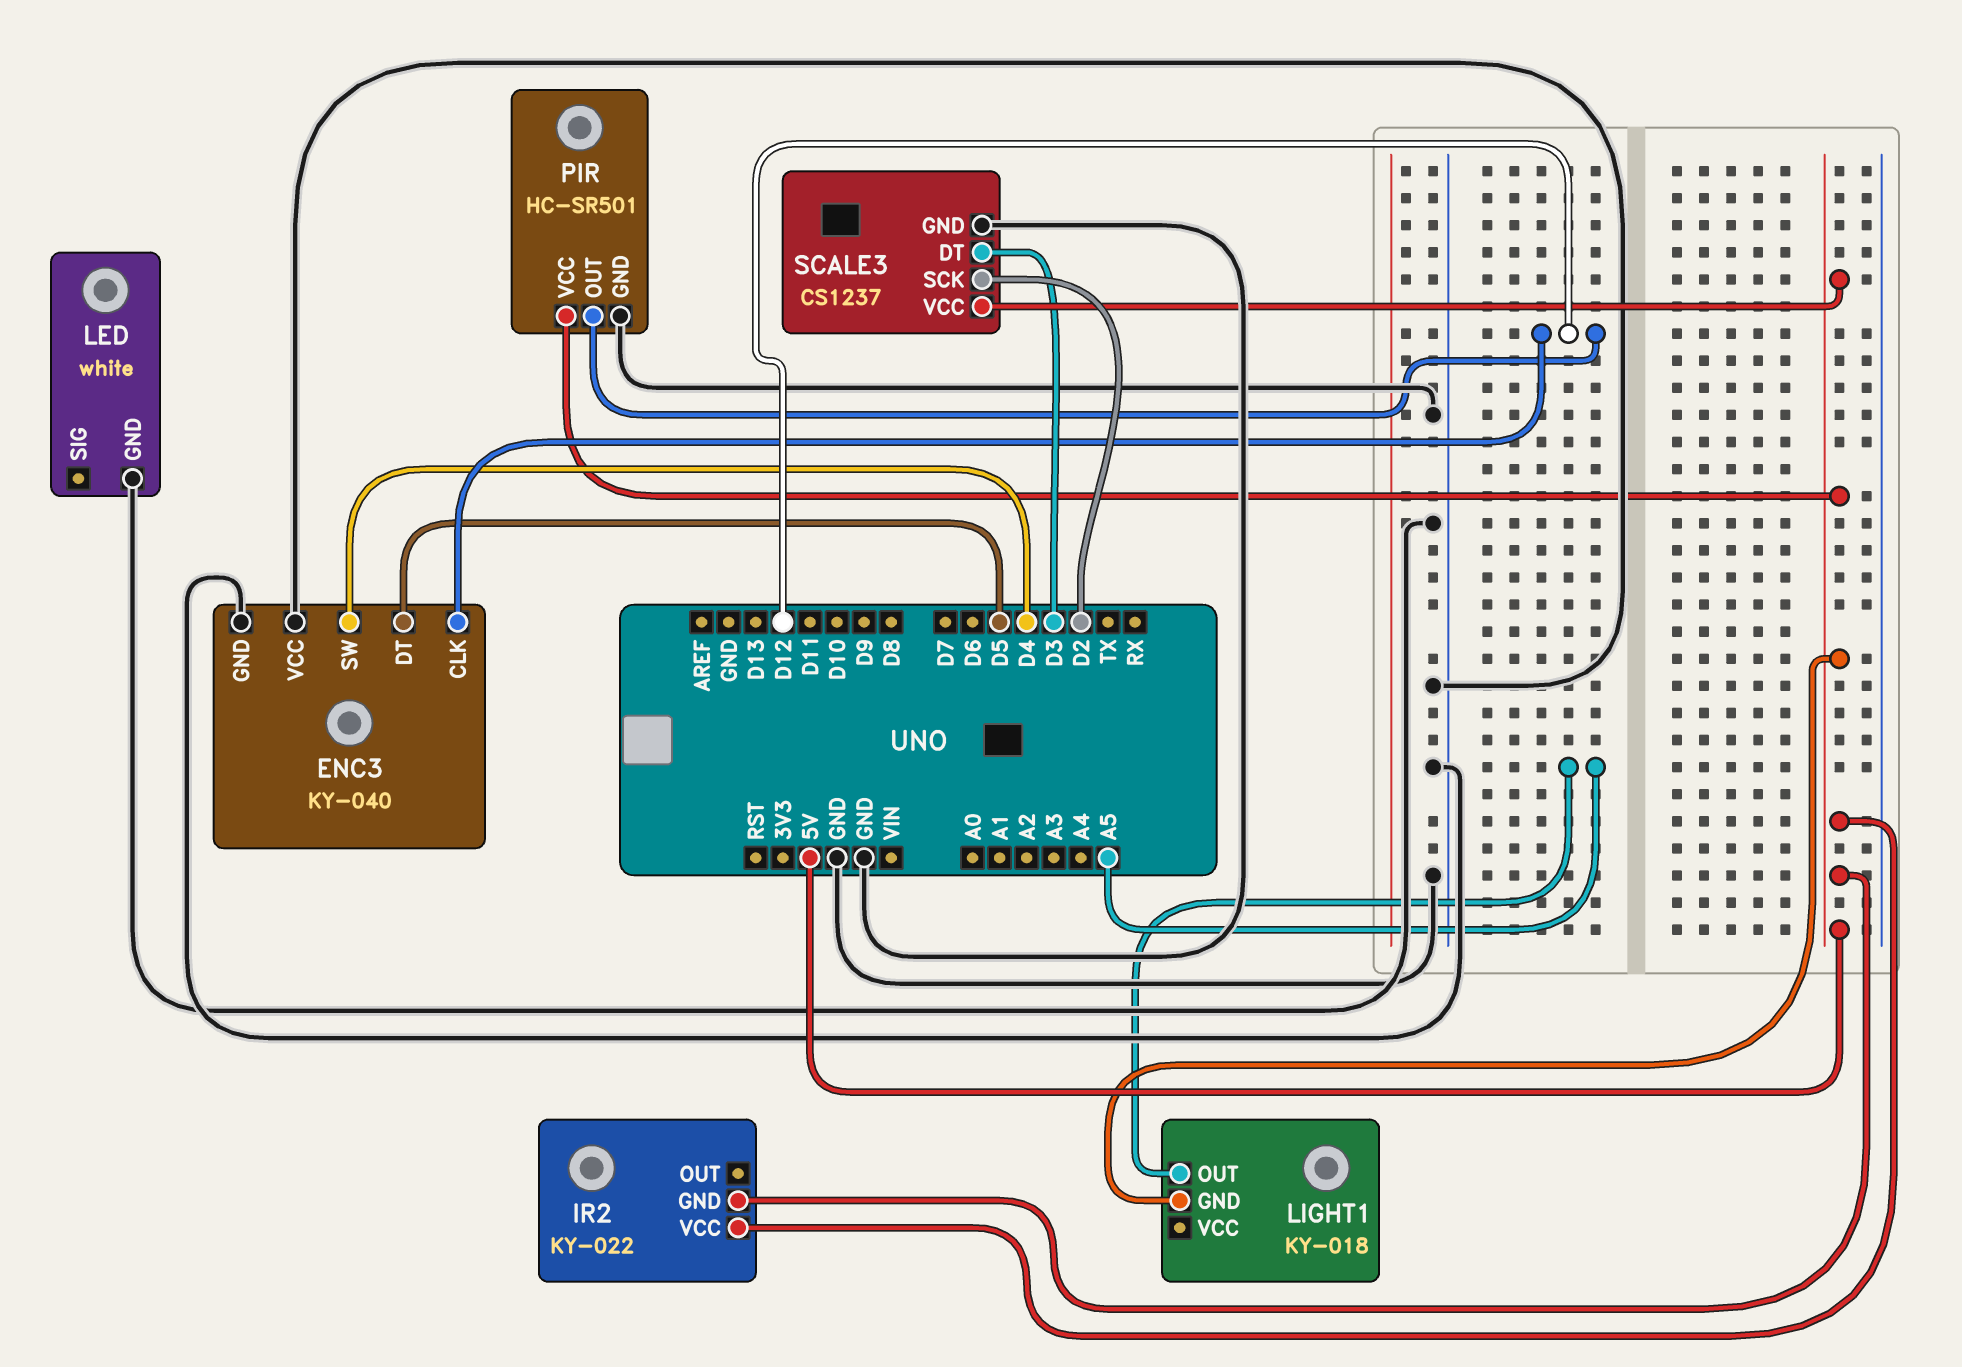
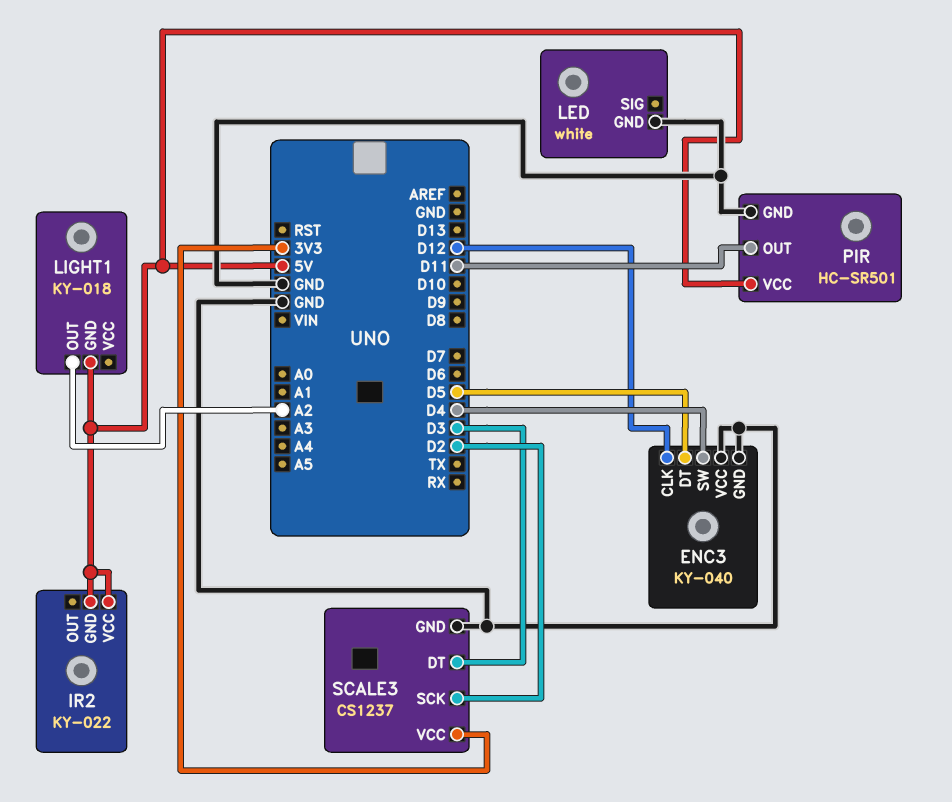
LIGHT1 pin OUT: A5 -> A2
PIR pin OUT: D12 -> D11
SCALE3 pin VCC: 5V -> 3V3

